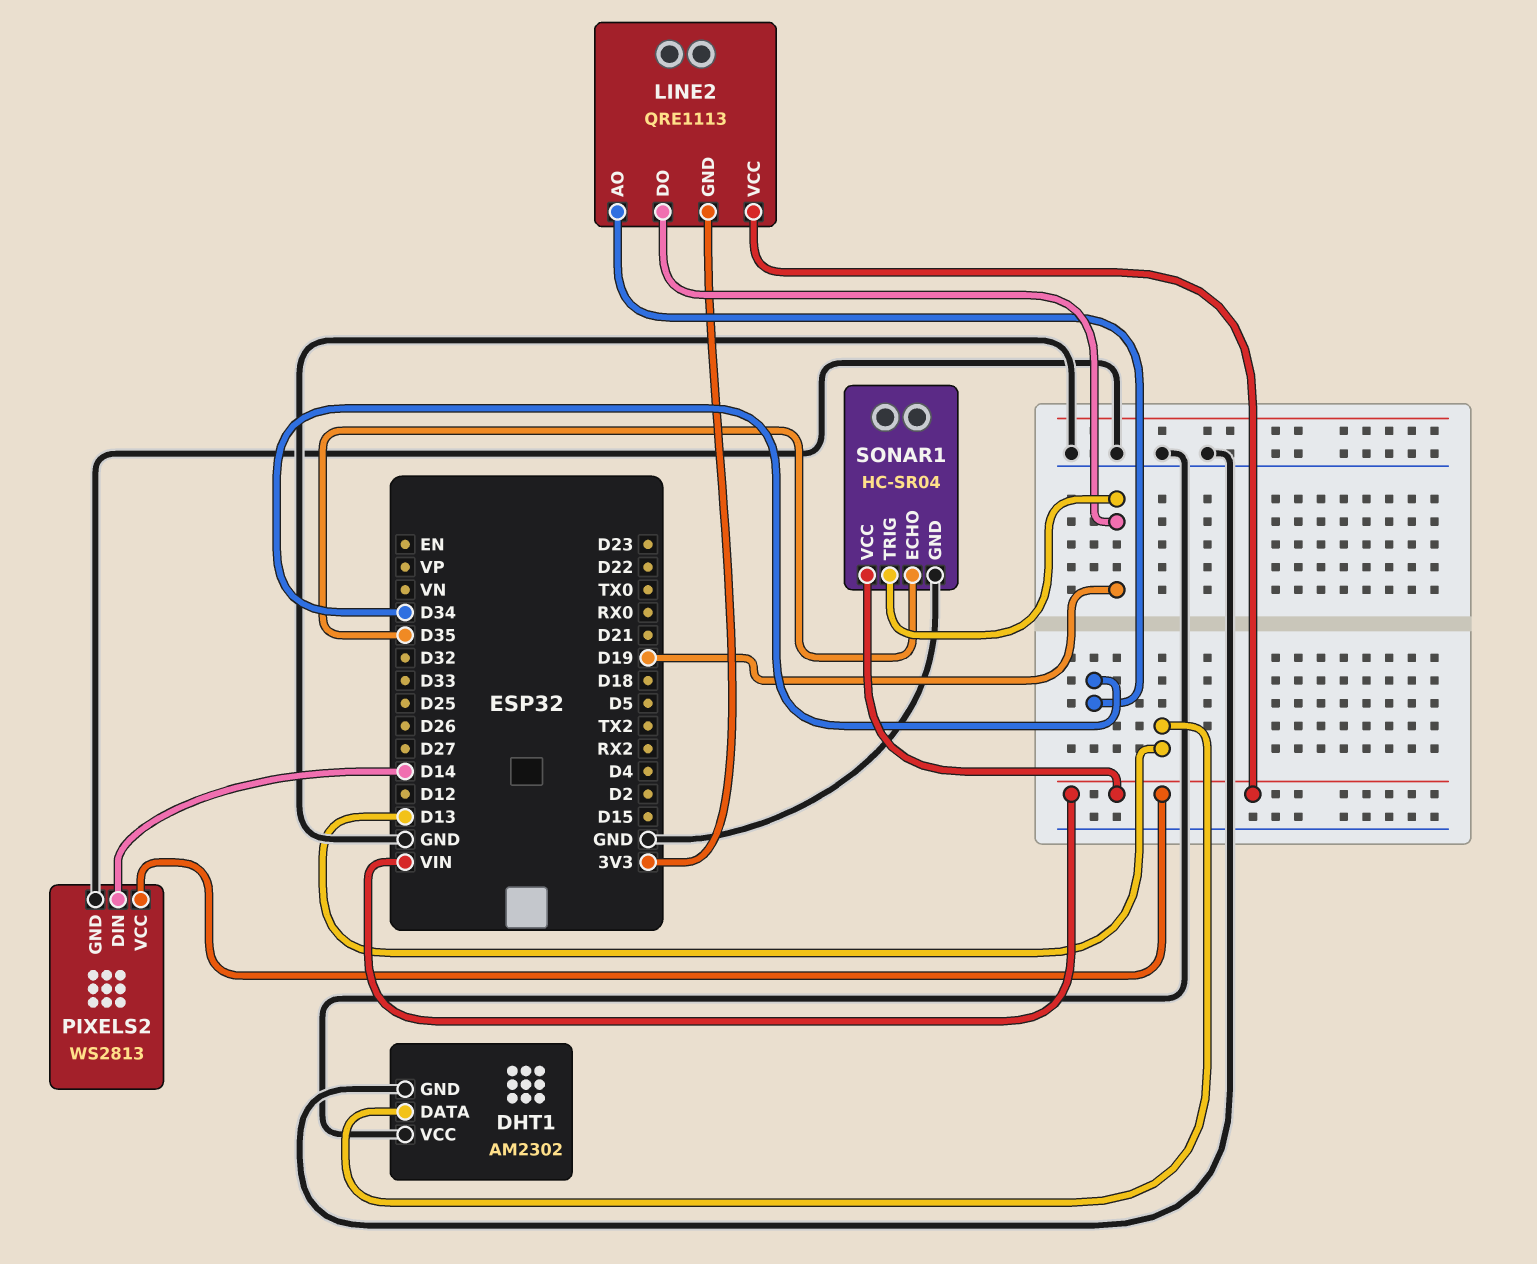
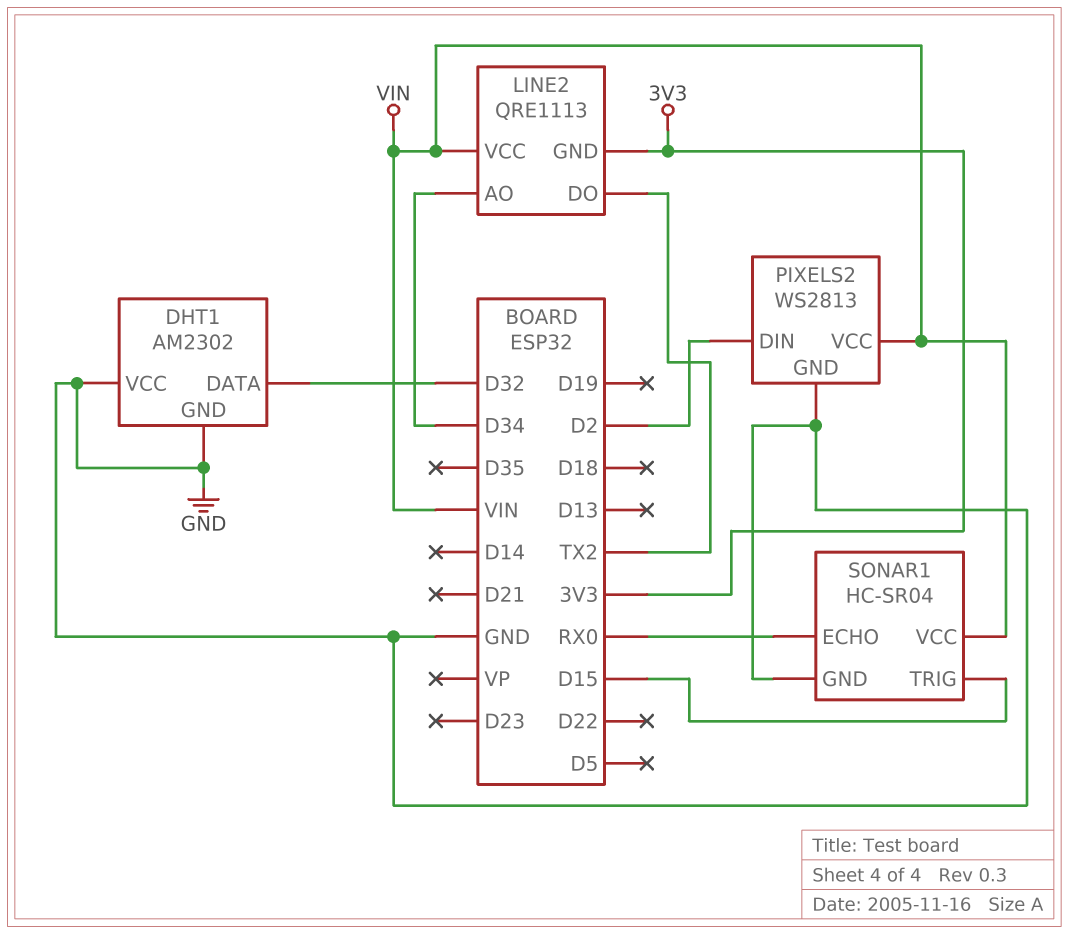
DHT1 pin DATA: D13 -> D32
LINE2 pin DO: D19 -> TX2
PIXELS2 pin DIN: D14 -> D2
SONAR1 pin ECHO: D35 -> RX0
SONAR1 pin TRIG: D19 -> D15

